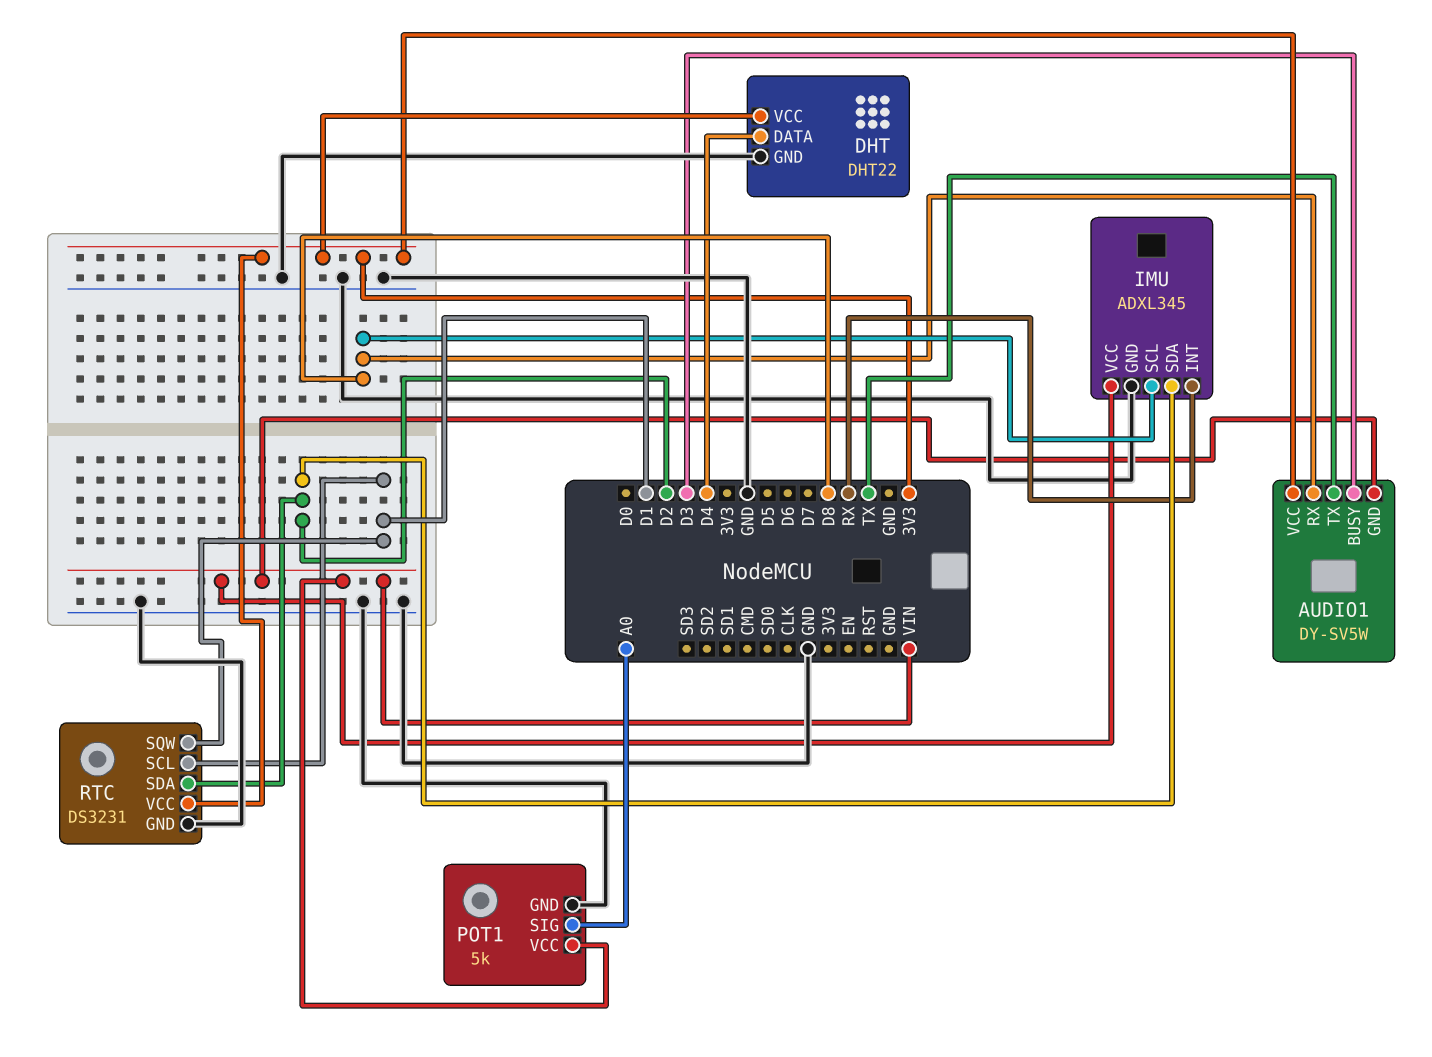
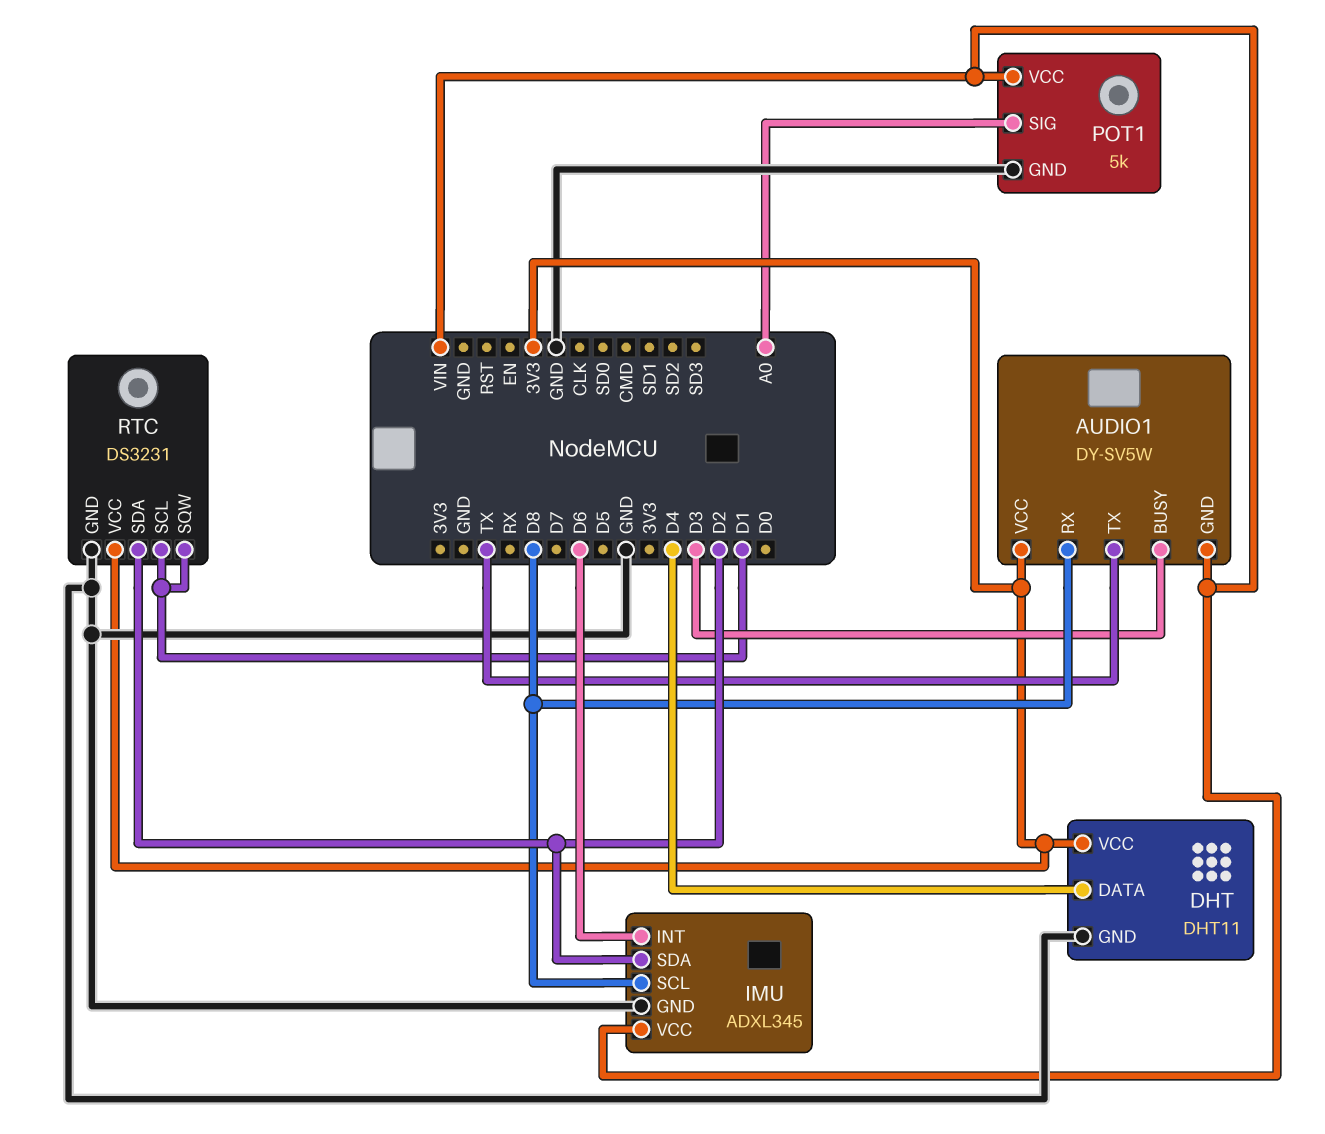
DHT: DHT22 -> DHT11
IMU pin INT: RX -> D6

